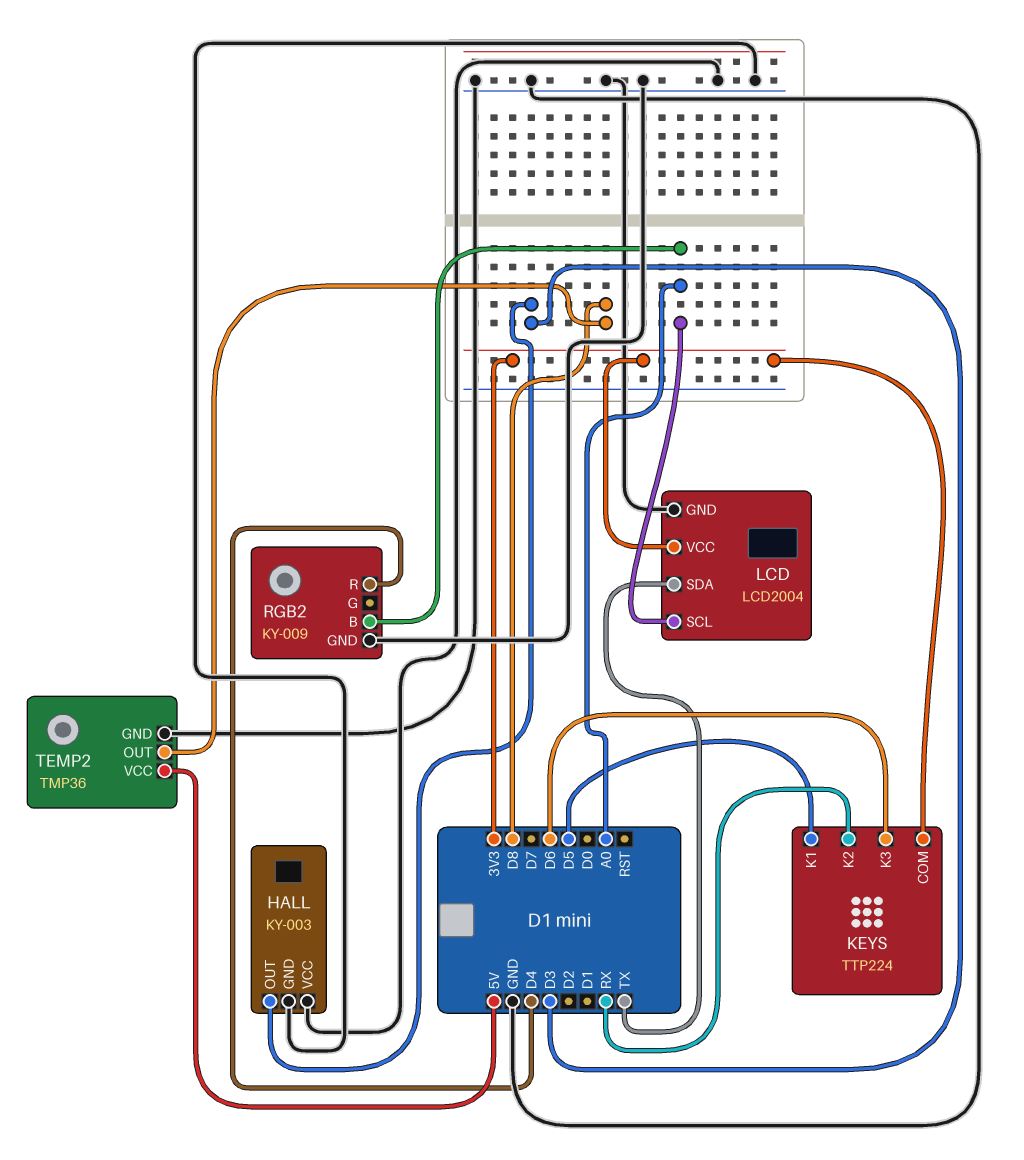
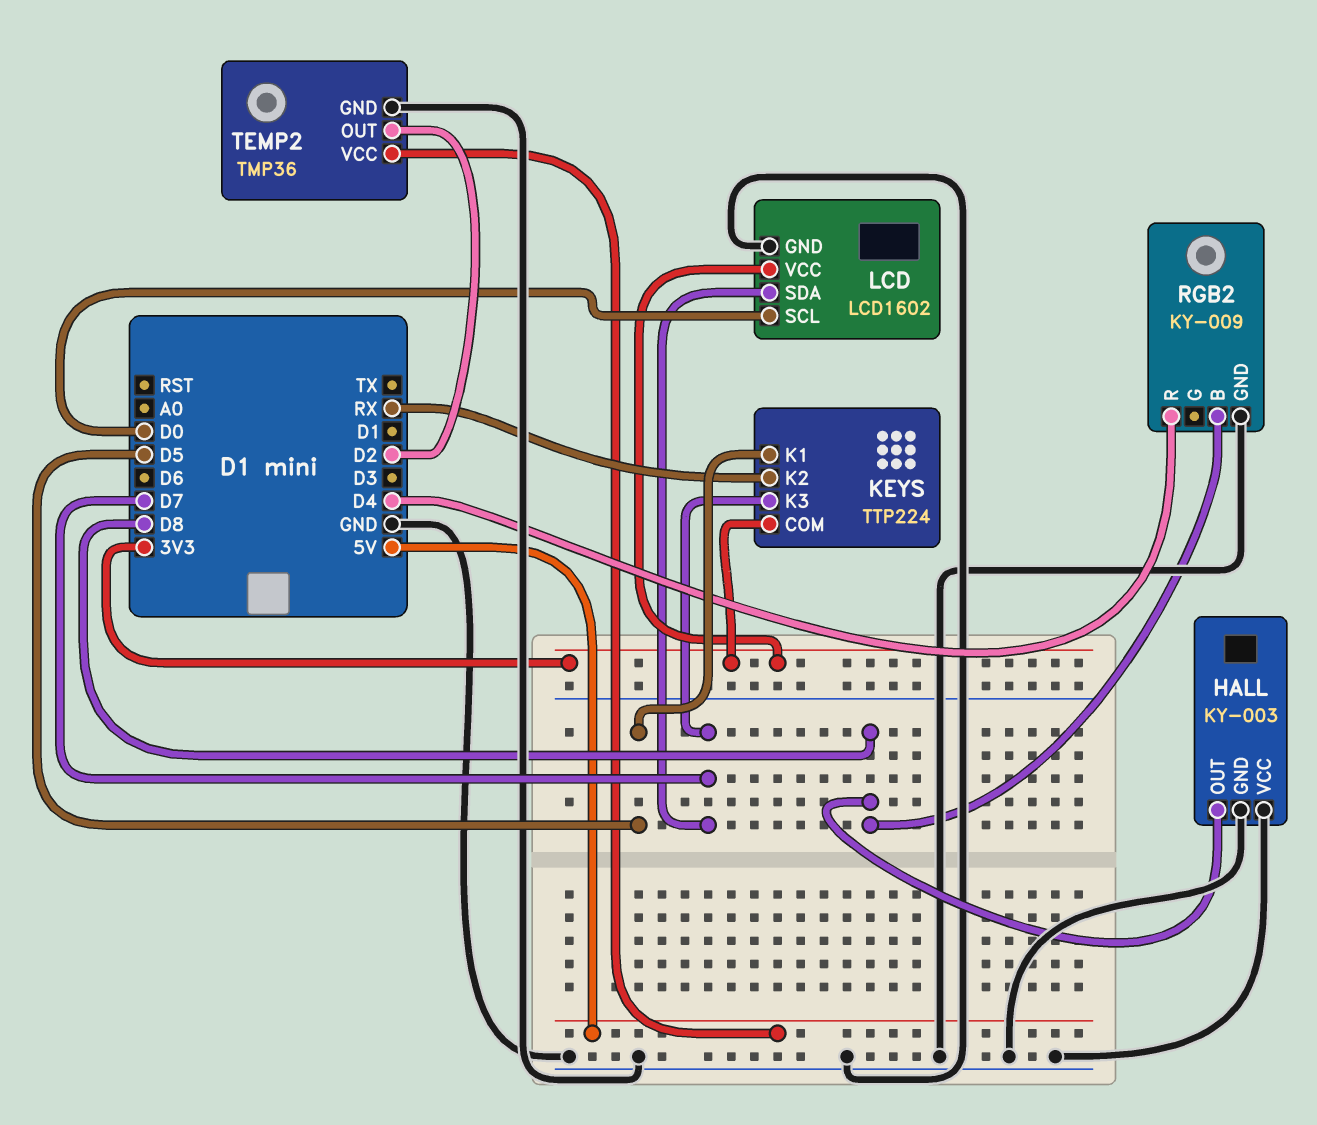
HALL pin OUT: D3 -> D8
KEYS pin K3: D6 -> D7
LCD: LCD2004 -> LCD1602
LCD pin SCL: A0 -> D0
LCD pin SDA: TX -> D7
RGB2 pin B: A0 -> D8
TEMP2 pin OUT: D8 -> D2

